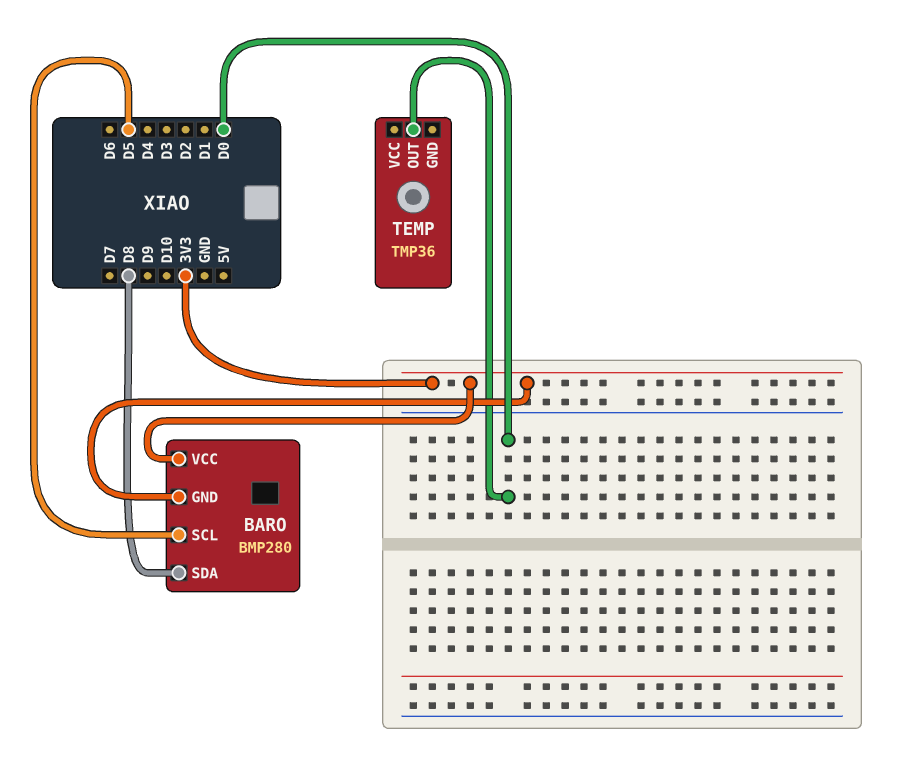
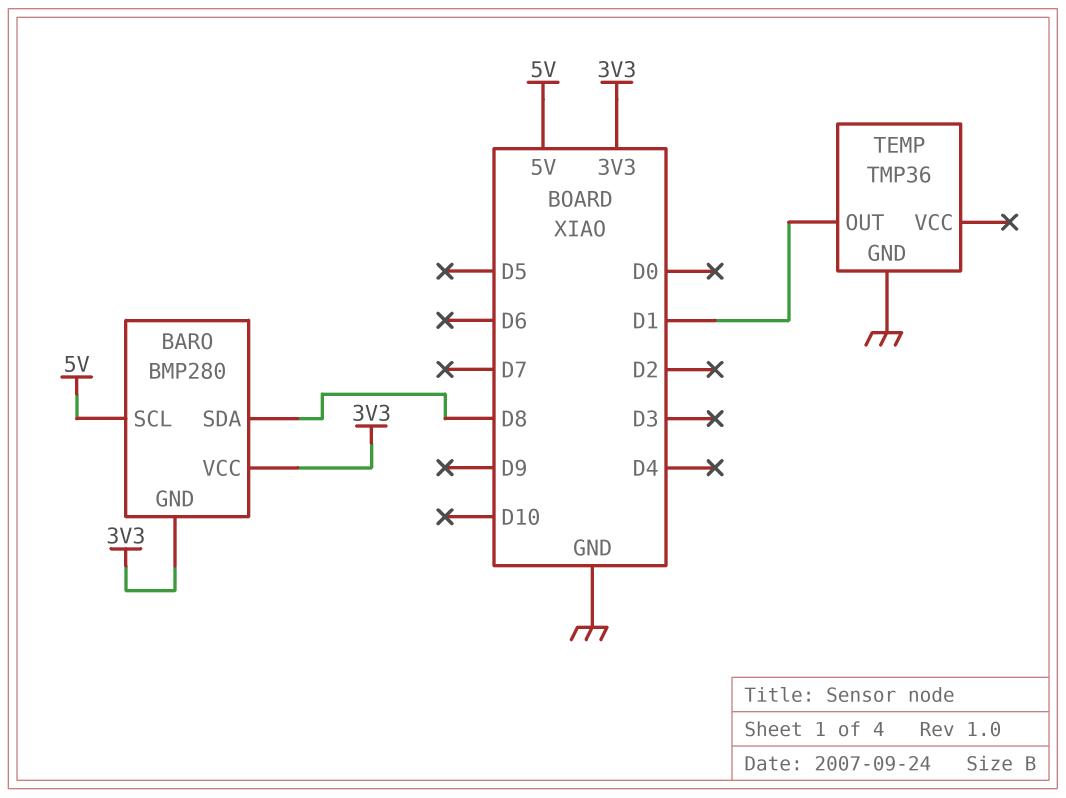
BARO pin SCL: D5 -> 5V
TEMP pin GND: none -> GND
TEMP pin OUT: D0 -> D1

